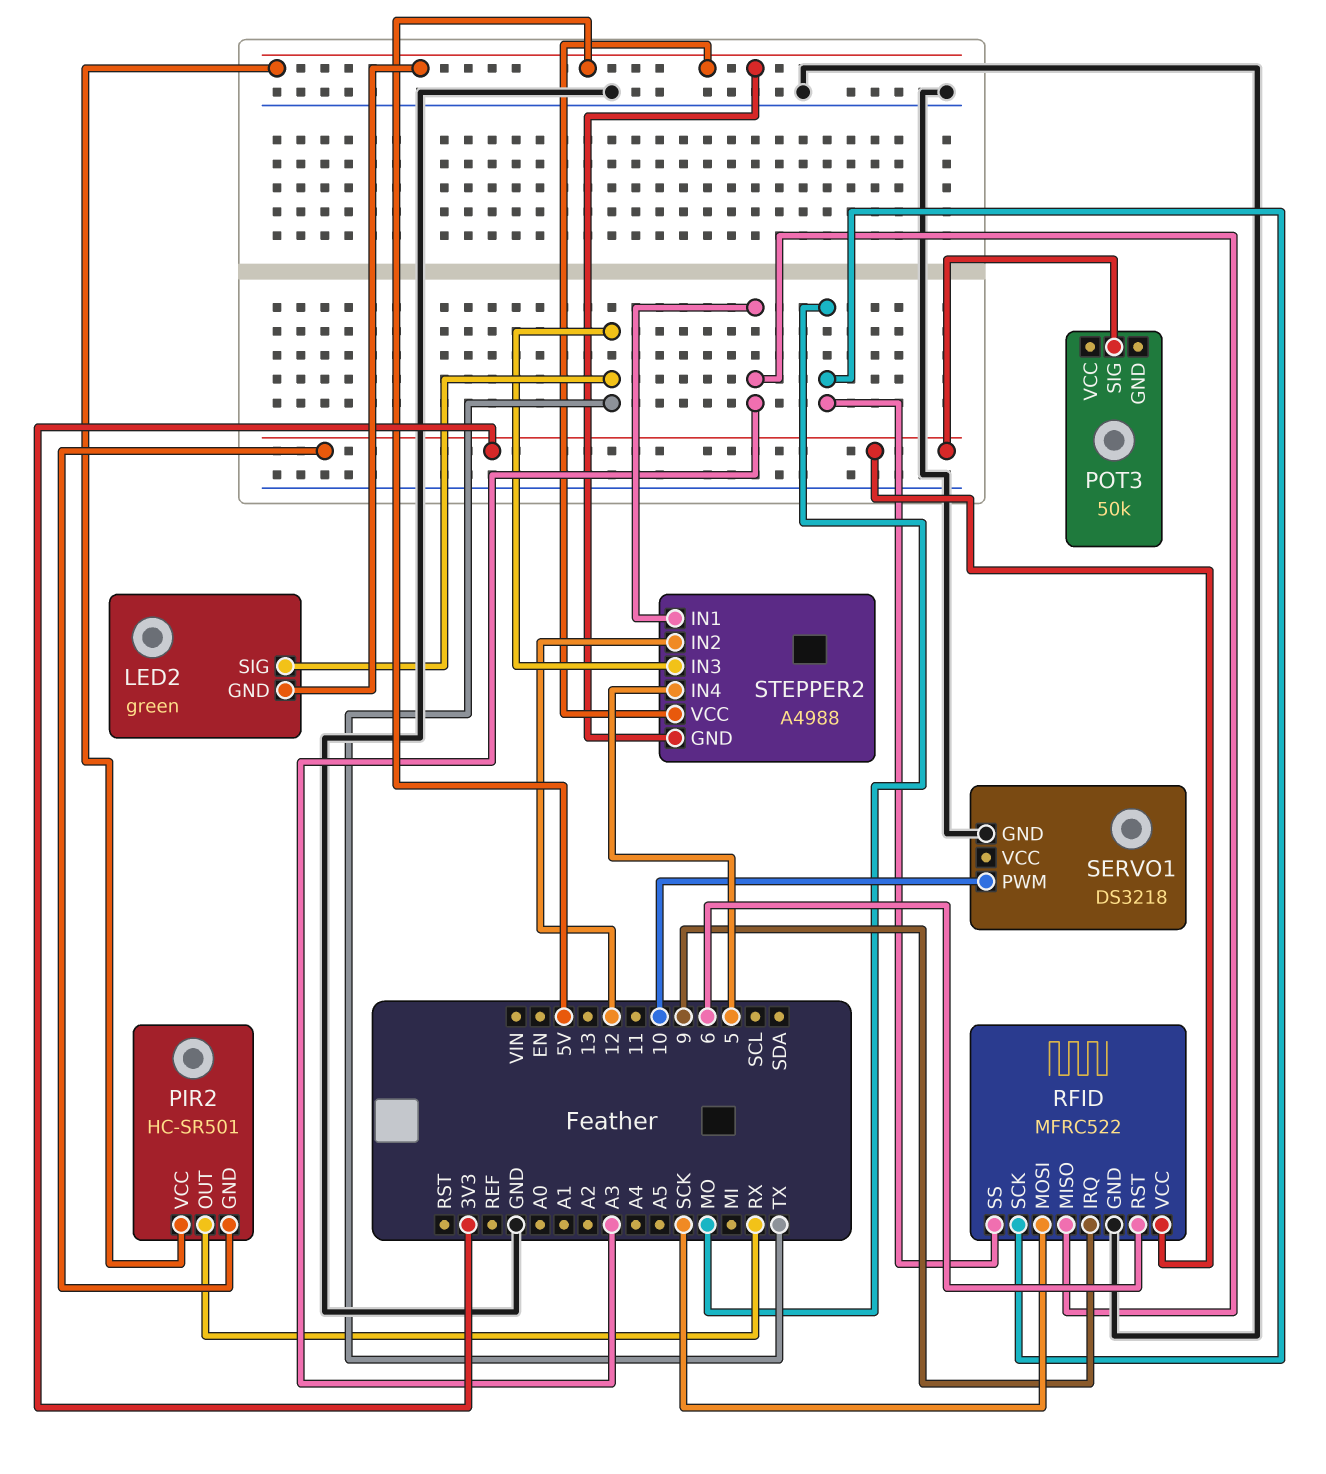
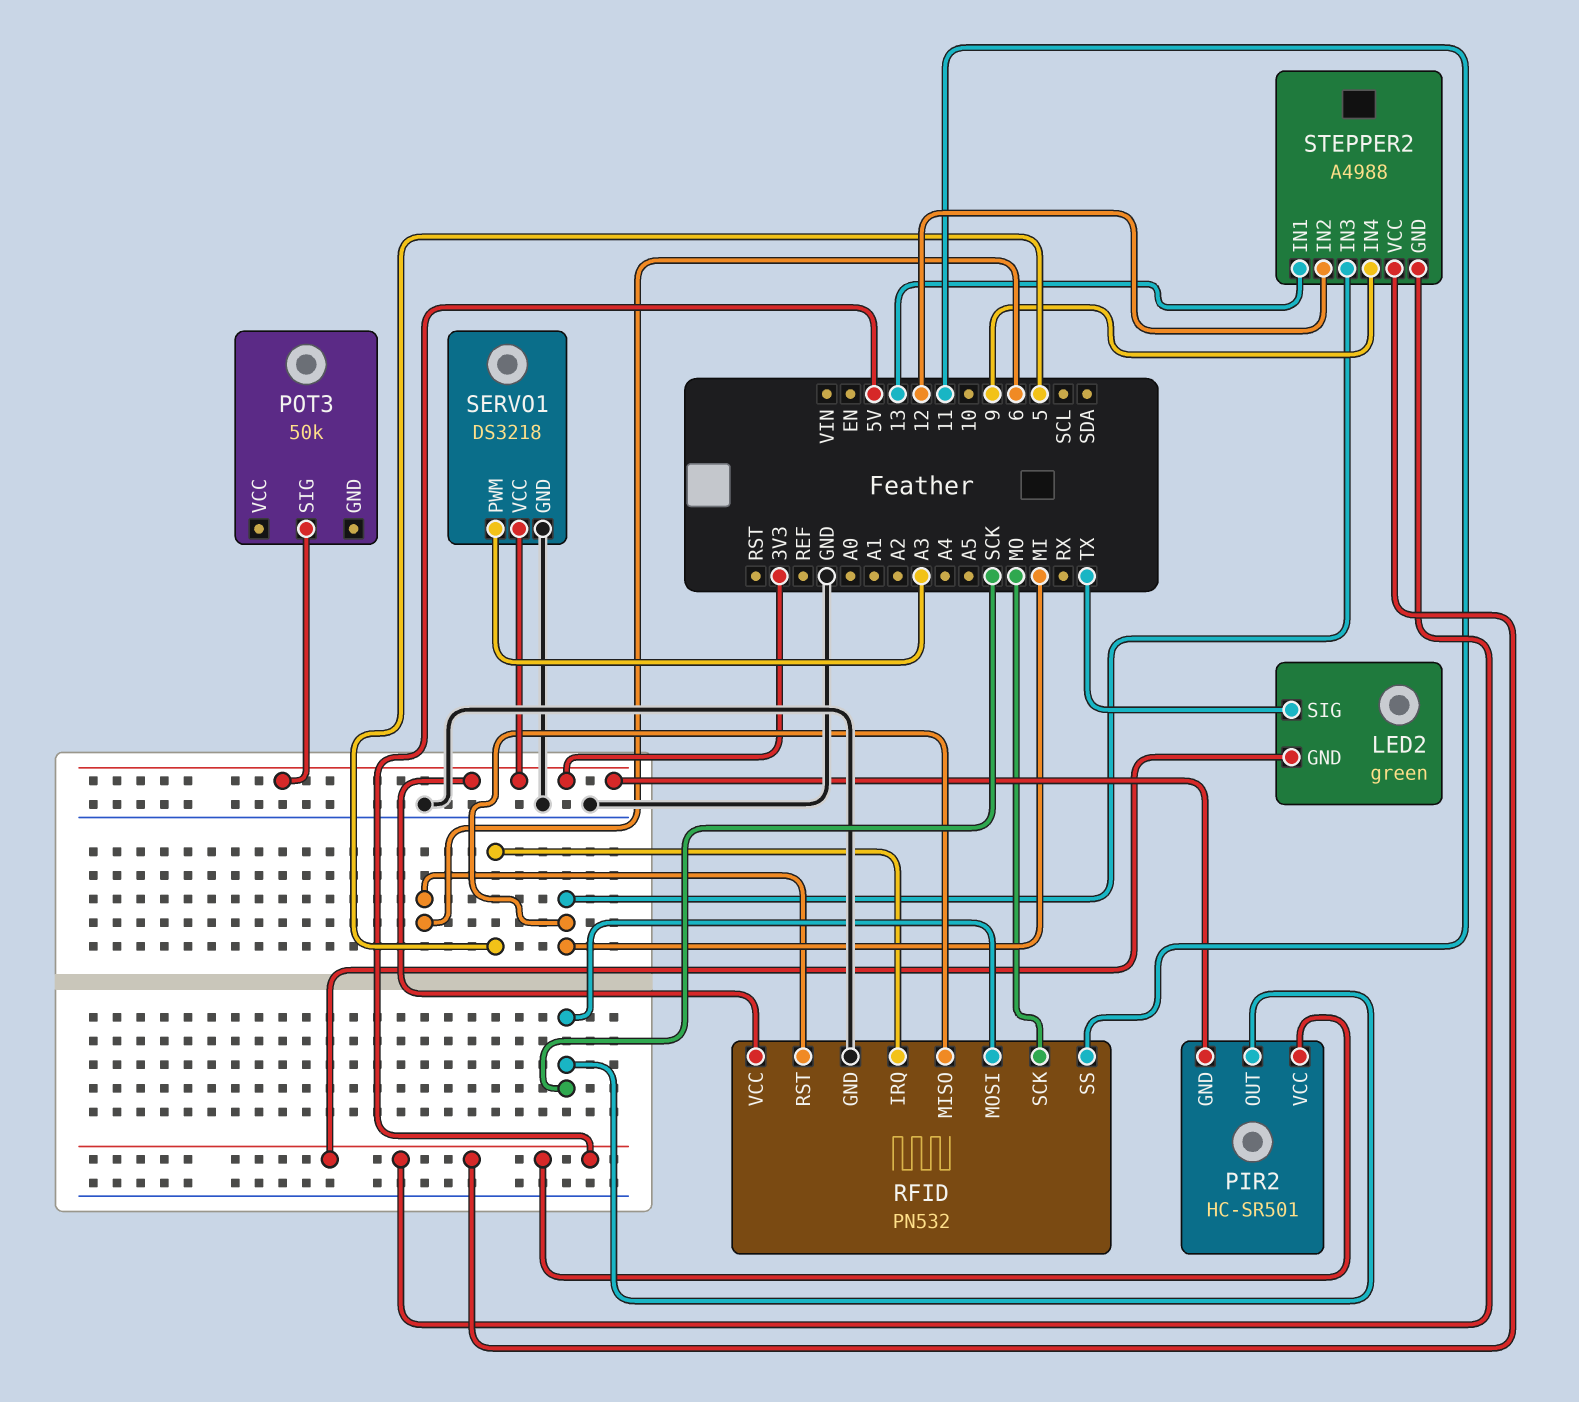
PIR2 pin OUT: RX -> SCK
RFID: MFRC522 -> PN532
RFID pin IRQ: 9 -> 5
RFID pin MISO: A3 -> MI
RFID pin SS: MO -> 11
SERVO1 pin PWM: 10 -> A3
SERVO1 pin VCC: none -> 3V3
STEPPER2 pin IN1: A3 -> 13
STEPPER2 pin IN3: TX -> MI
STEPPER2 pin IN4: 5 -> 9

